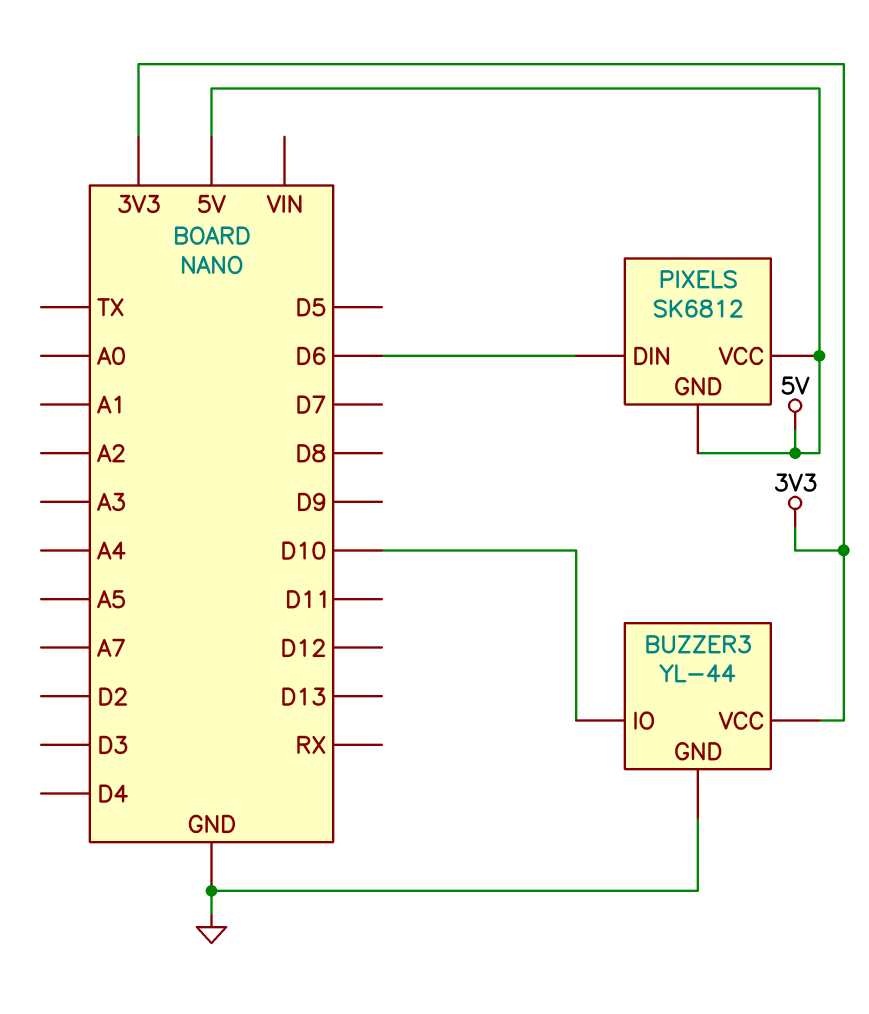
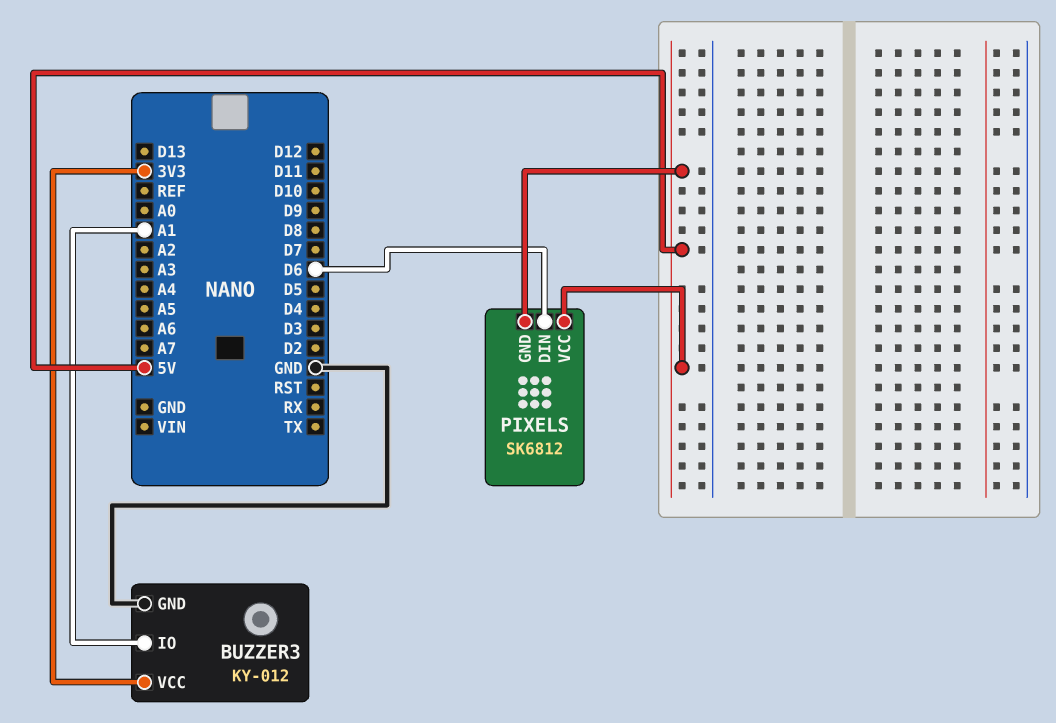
BUZZER3: YL-44 -> KY-012
BUZZER3 pin IO: D10 -> A1

